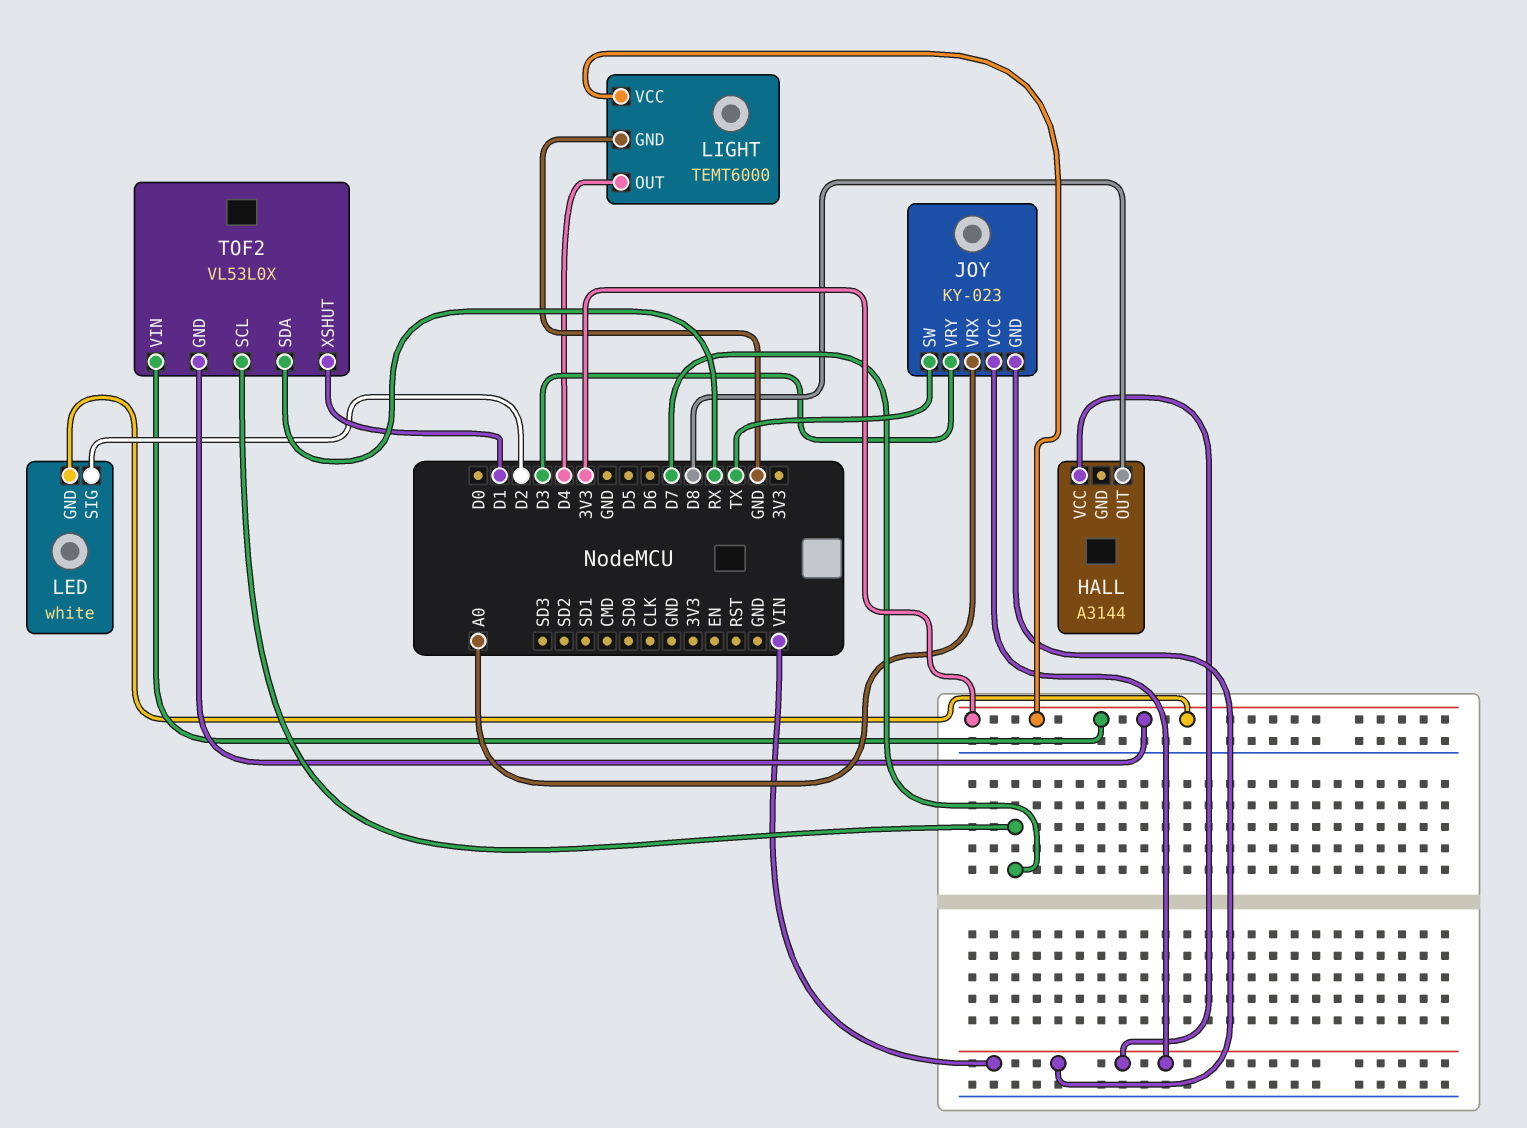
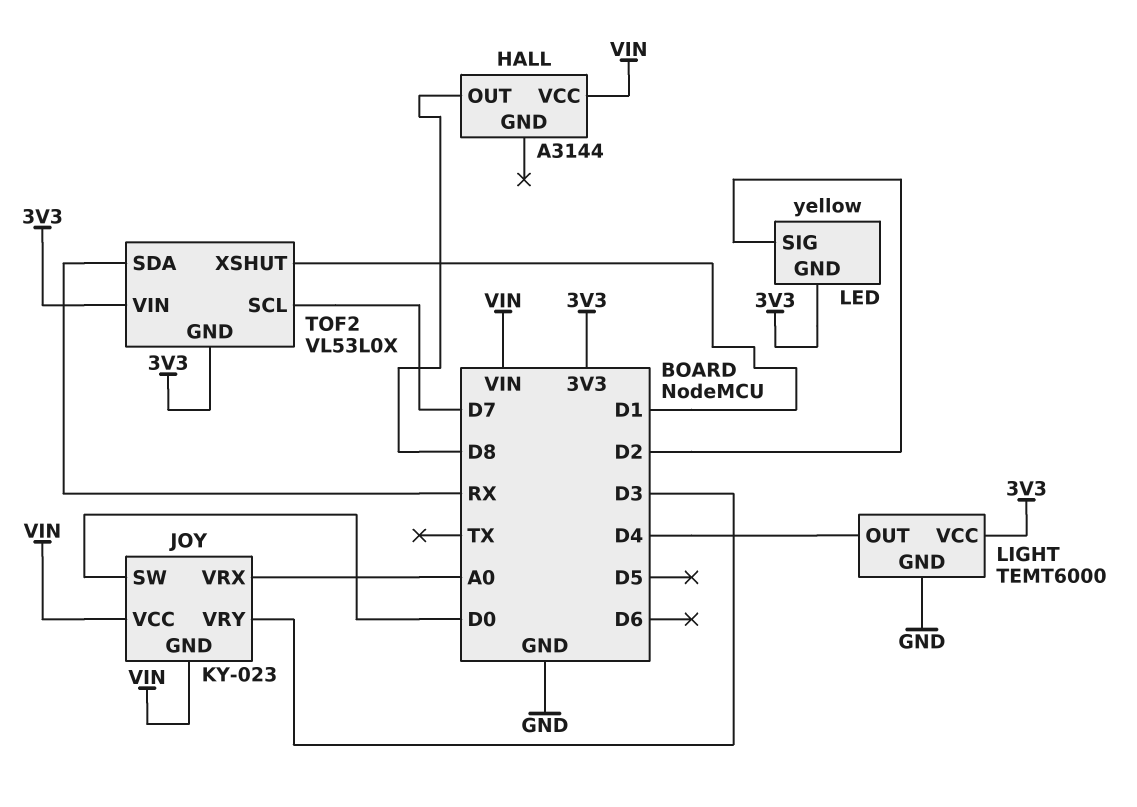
JOY pin SW: TX -> D0
LED: white -> yellow

